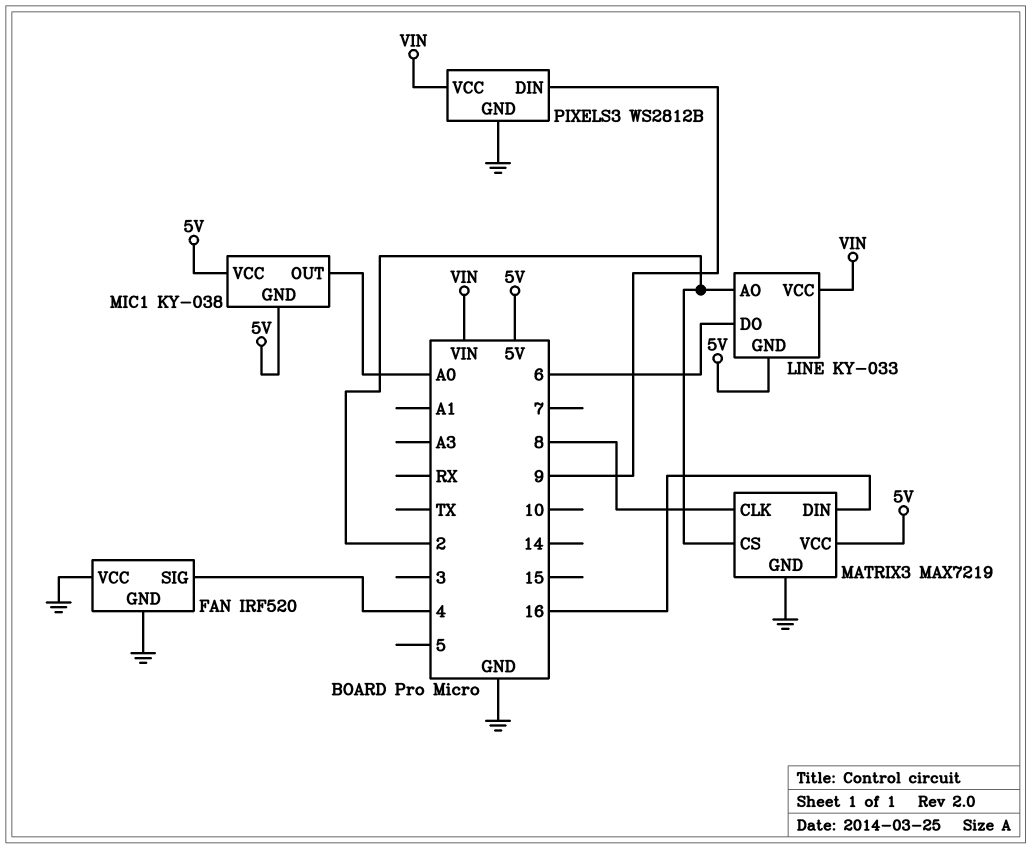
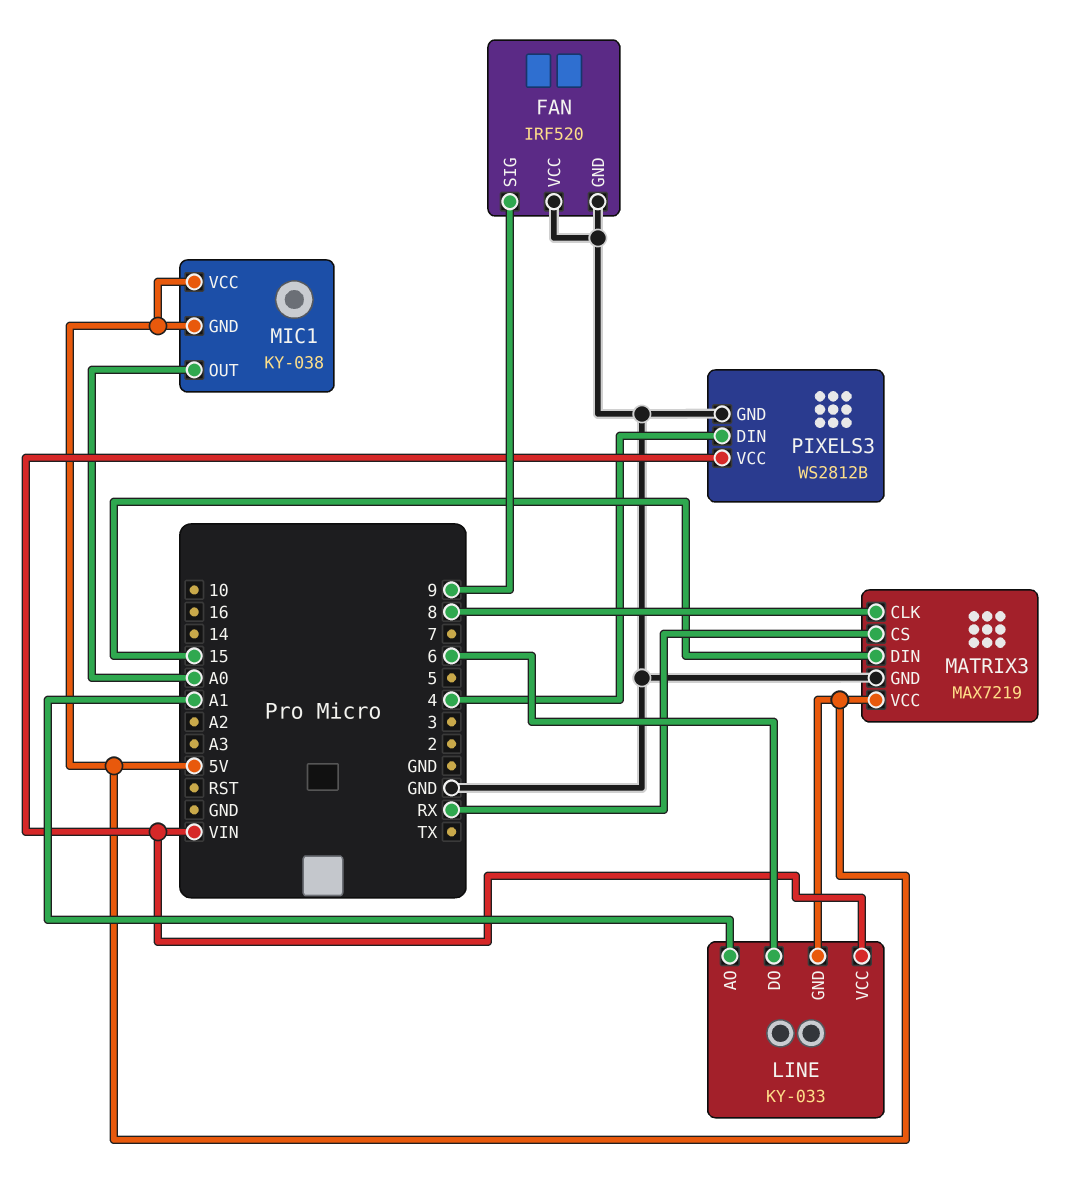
FAN pin SIG: 4 -> 9
LINE pin AO: 2 -> A1
MATRIX3 pin CS: 2 -> RX
MATRIX3 pin DIN: 16 -> 15
PIXELS3 pin DIN: 9 -> 4

